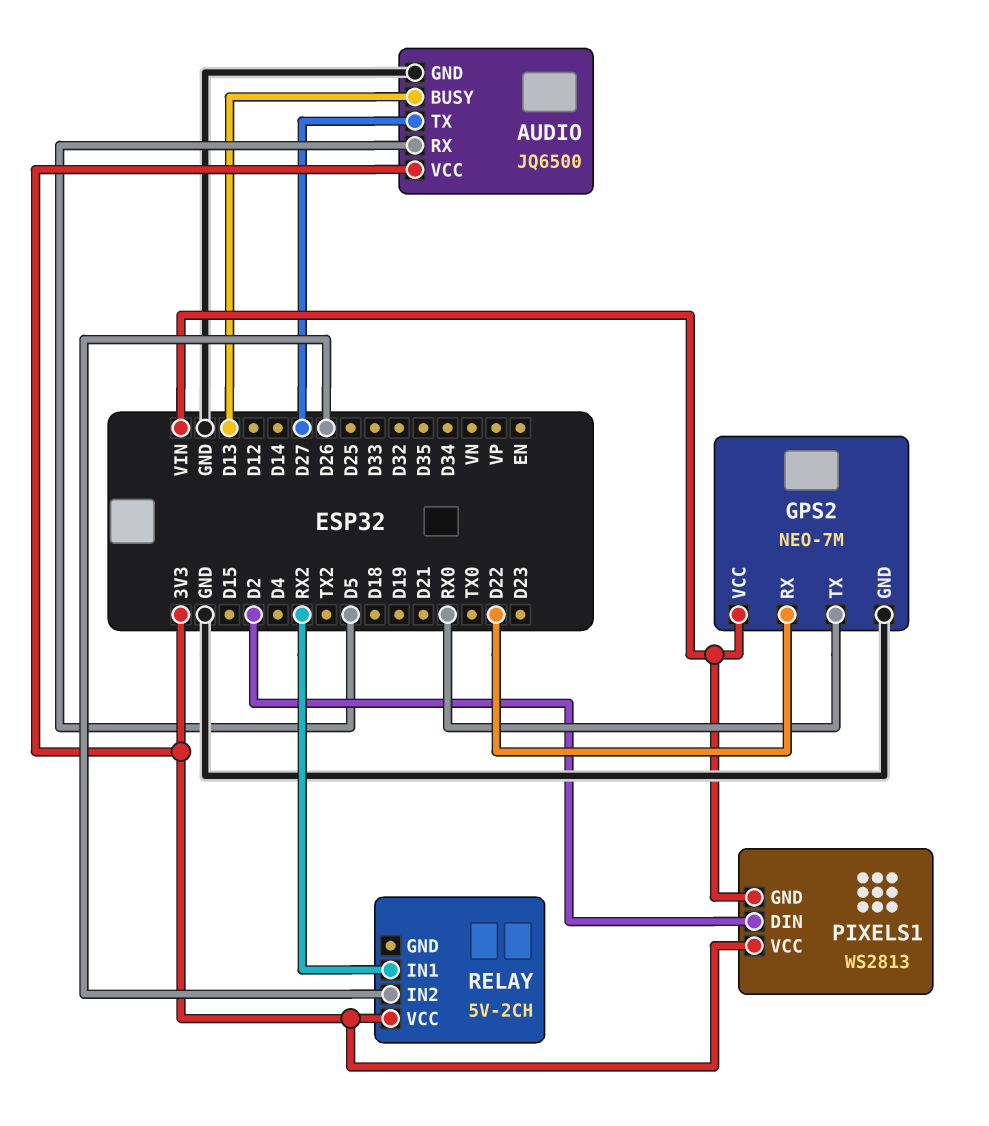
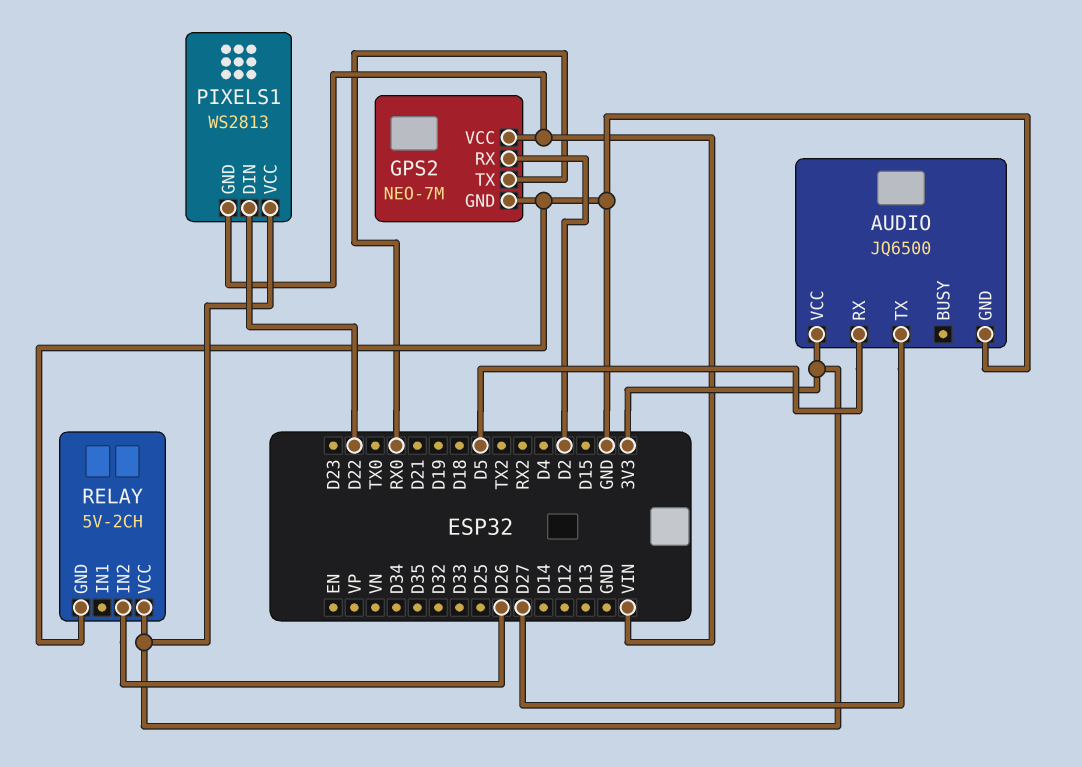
AUDIO pin BUSY: D13 -> none
GPS2 pin RX: D22 -> D2
PIXELS1 pin DIN: D2 -> D22
RELAY pin GND: none -> GND
RELAY pin IN1: RX2 -> none

